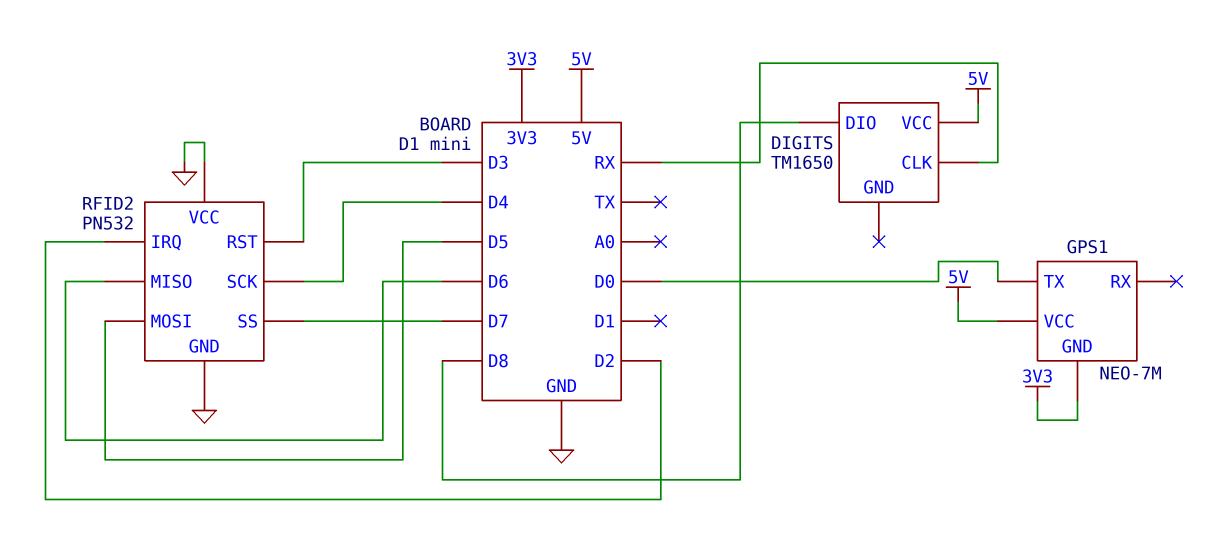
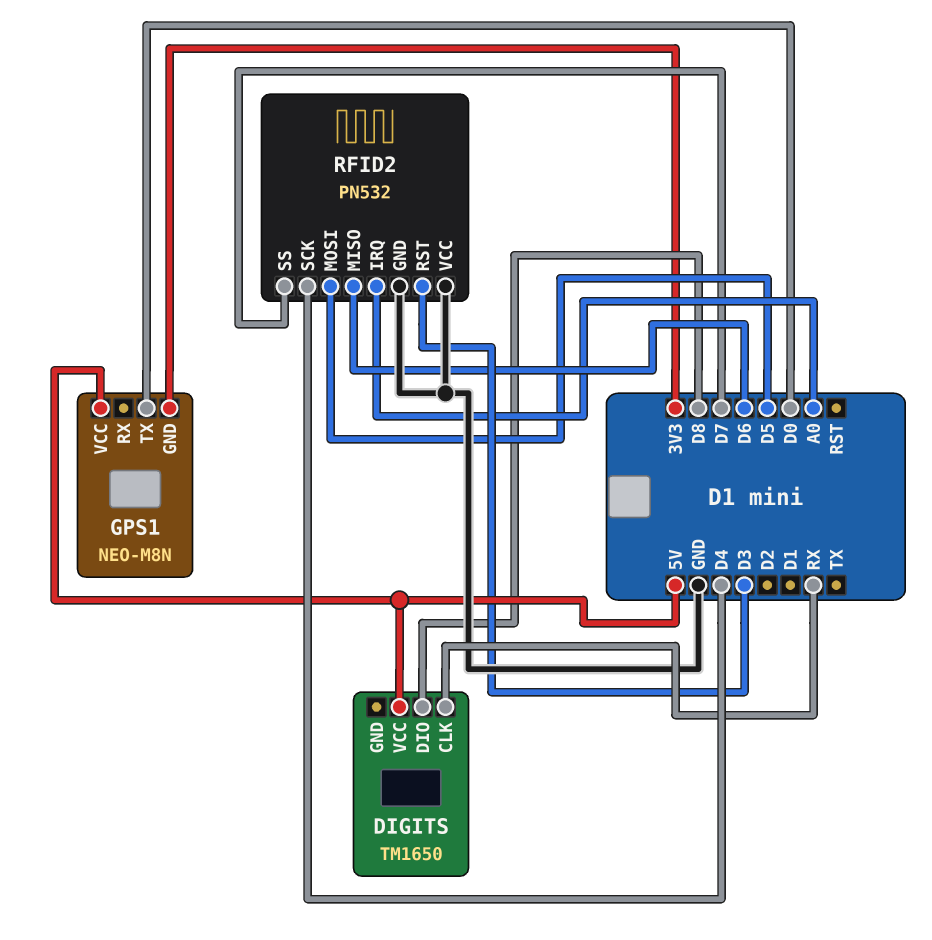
GPS1: NEO-7M -> NEO-M8N
RFID2 pin IRQ: D2 -> A0

